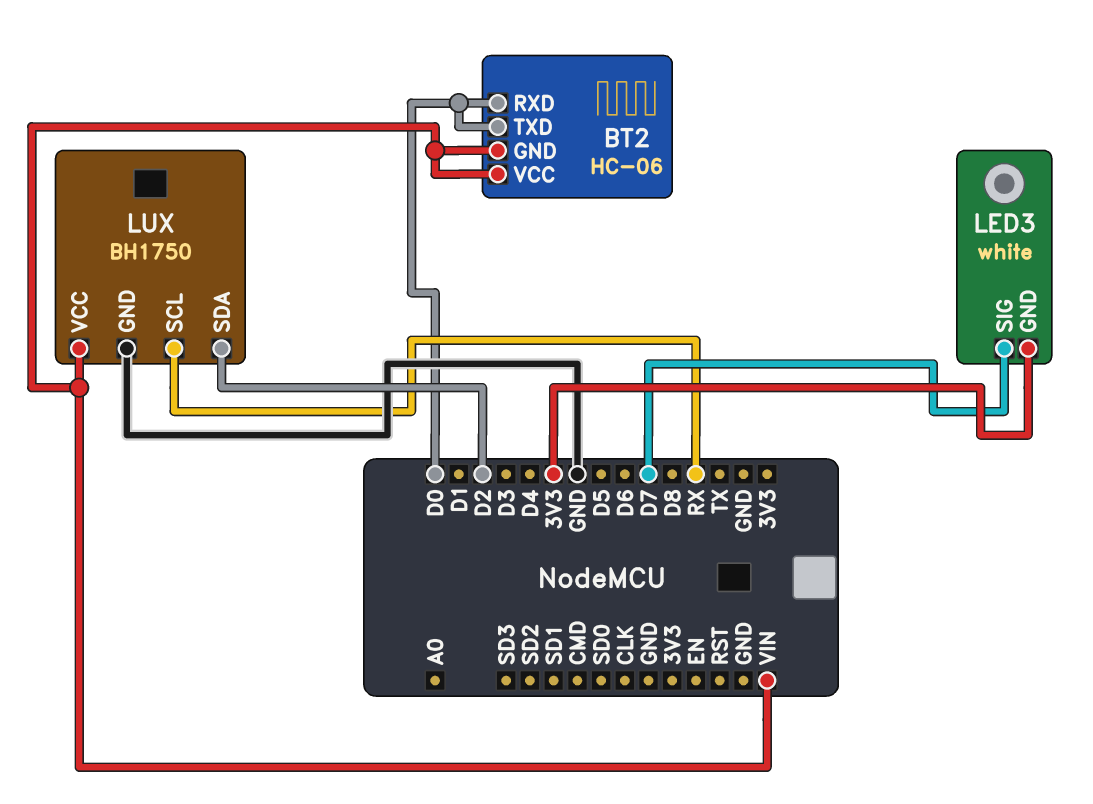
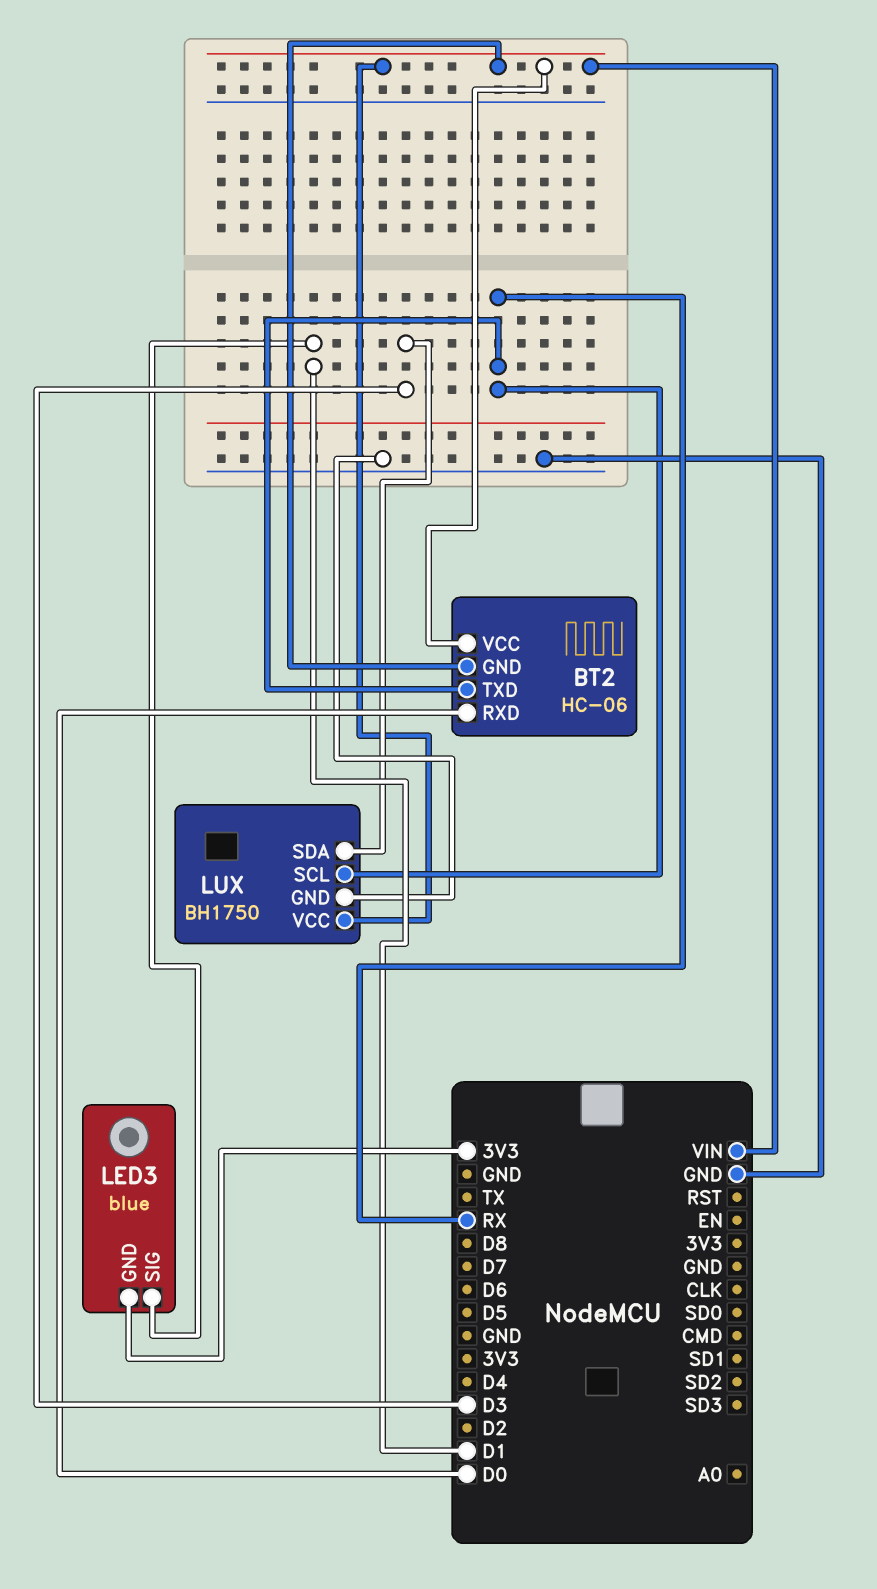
BT2 pin TXD: D0 -> RX
LED3: white -> blue
LED3 pin SIG: D7 -> D1
LUX pin SDA: D2 -> D3

